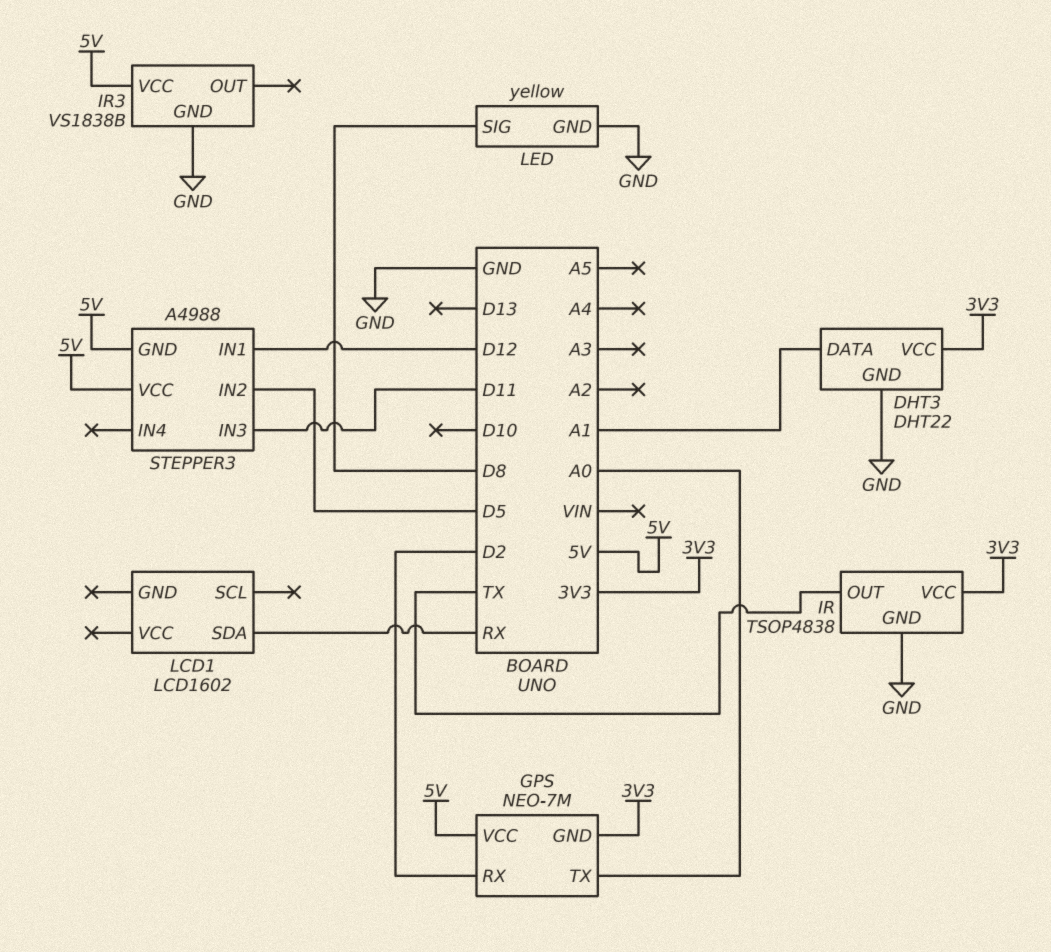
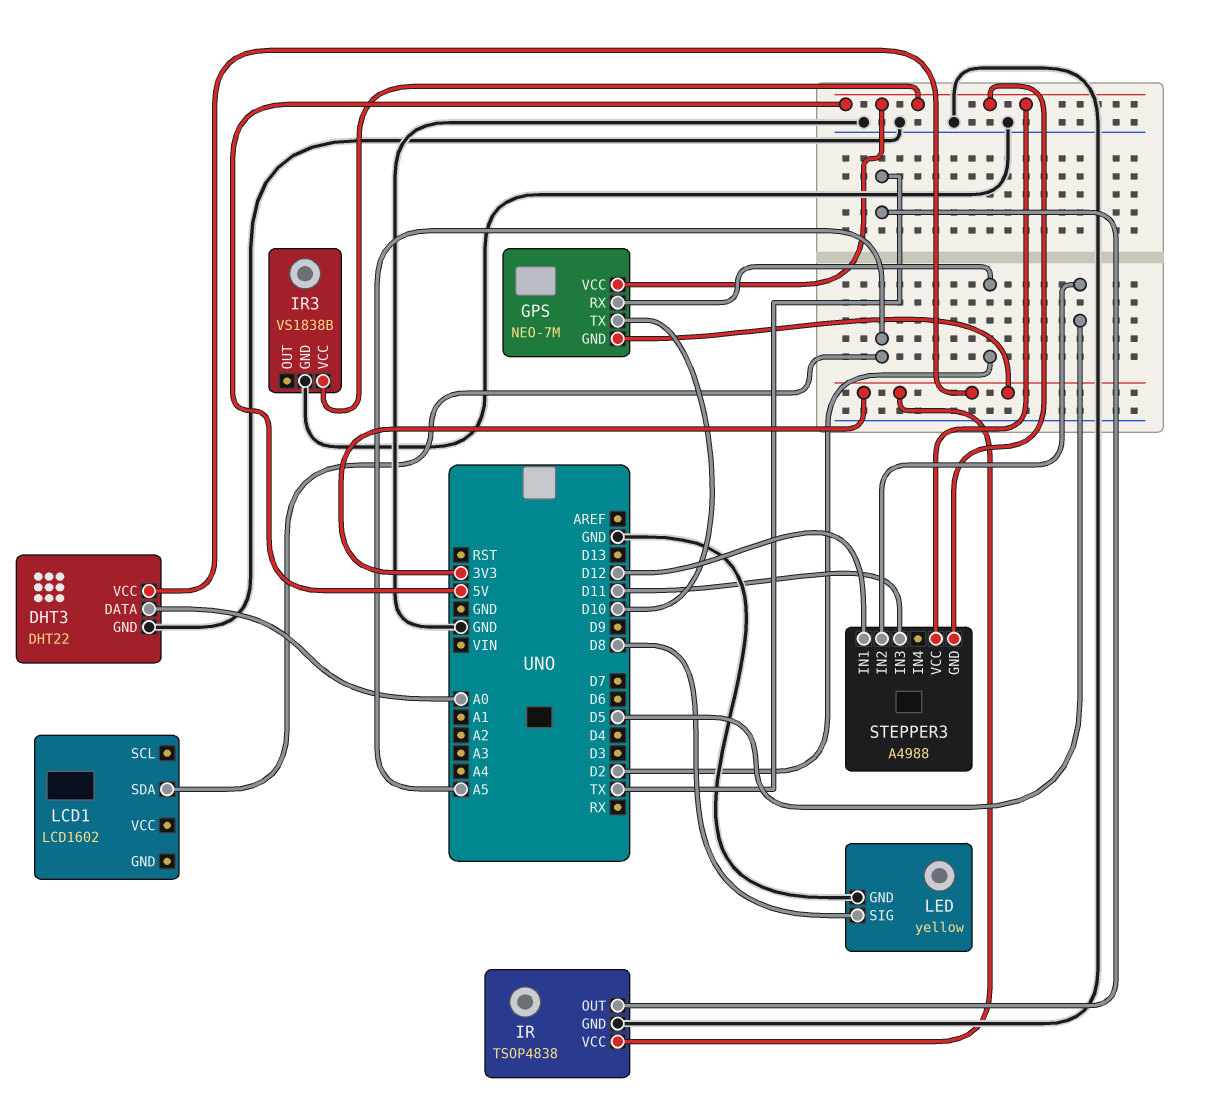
DHT3 pin DATA: A1 -> A0
GPS pin TX: A0 -> D10
LCD1 pin SDA: RX -> A5

